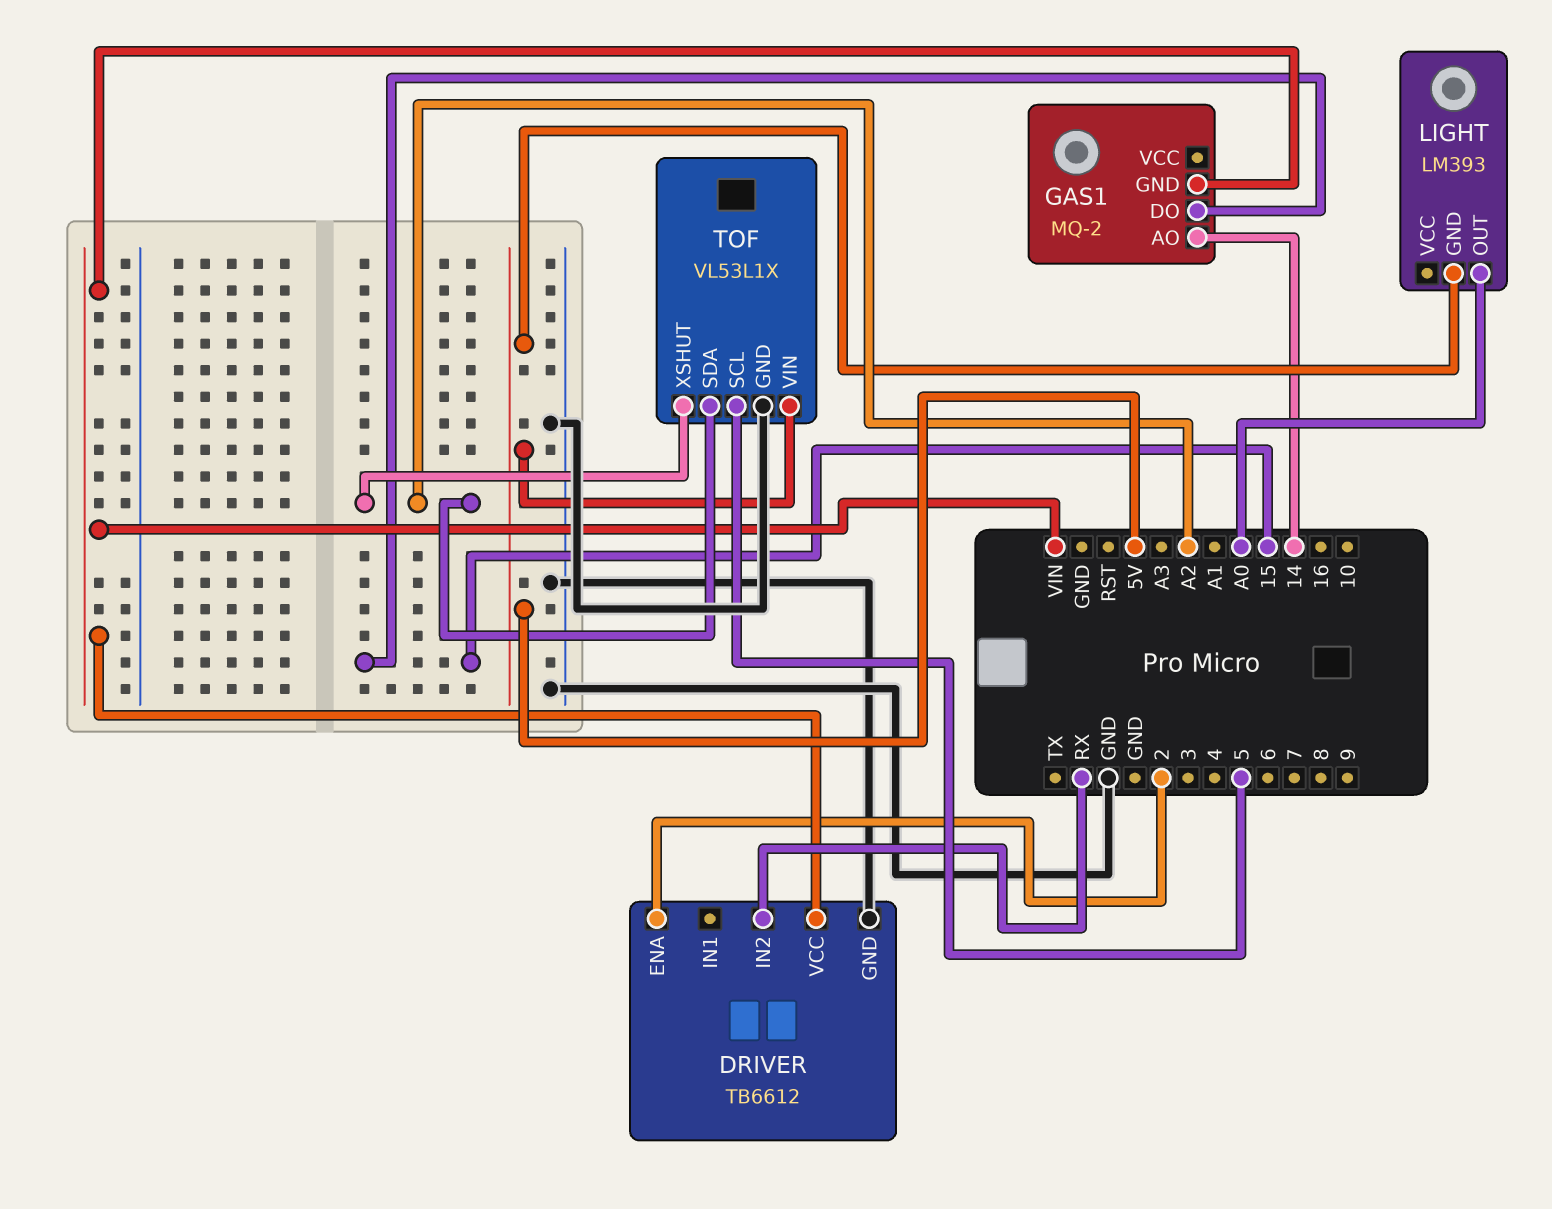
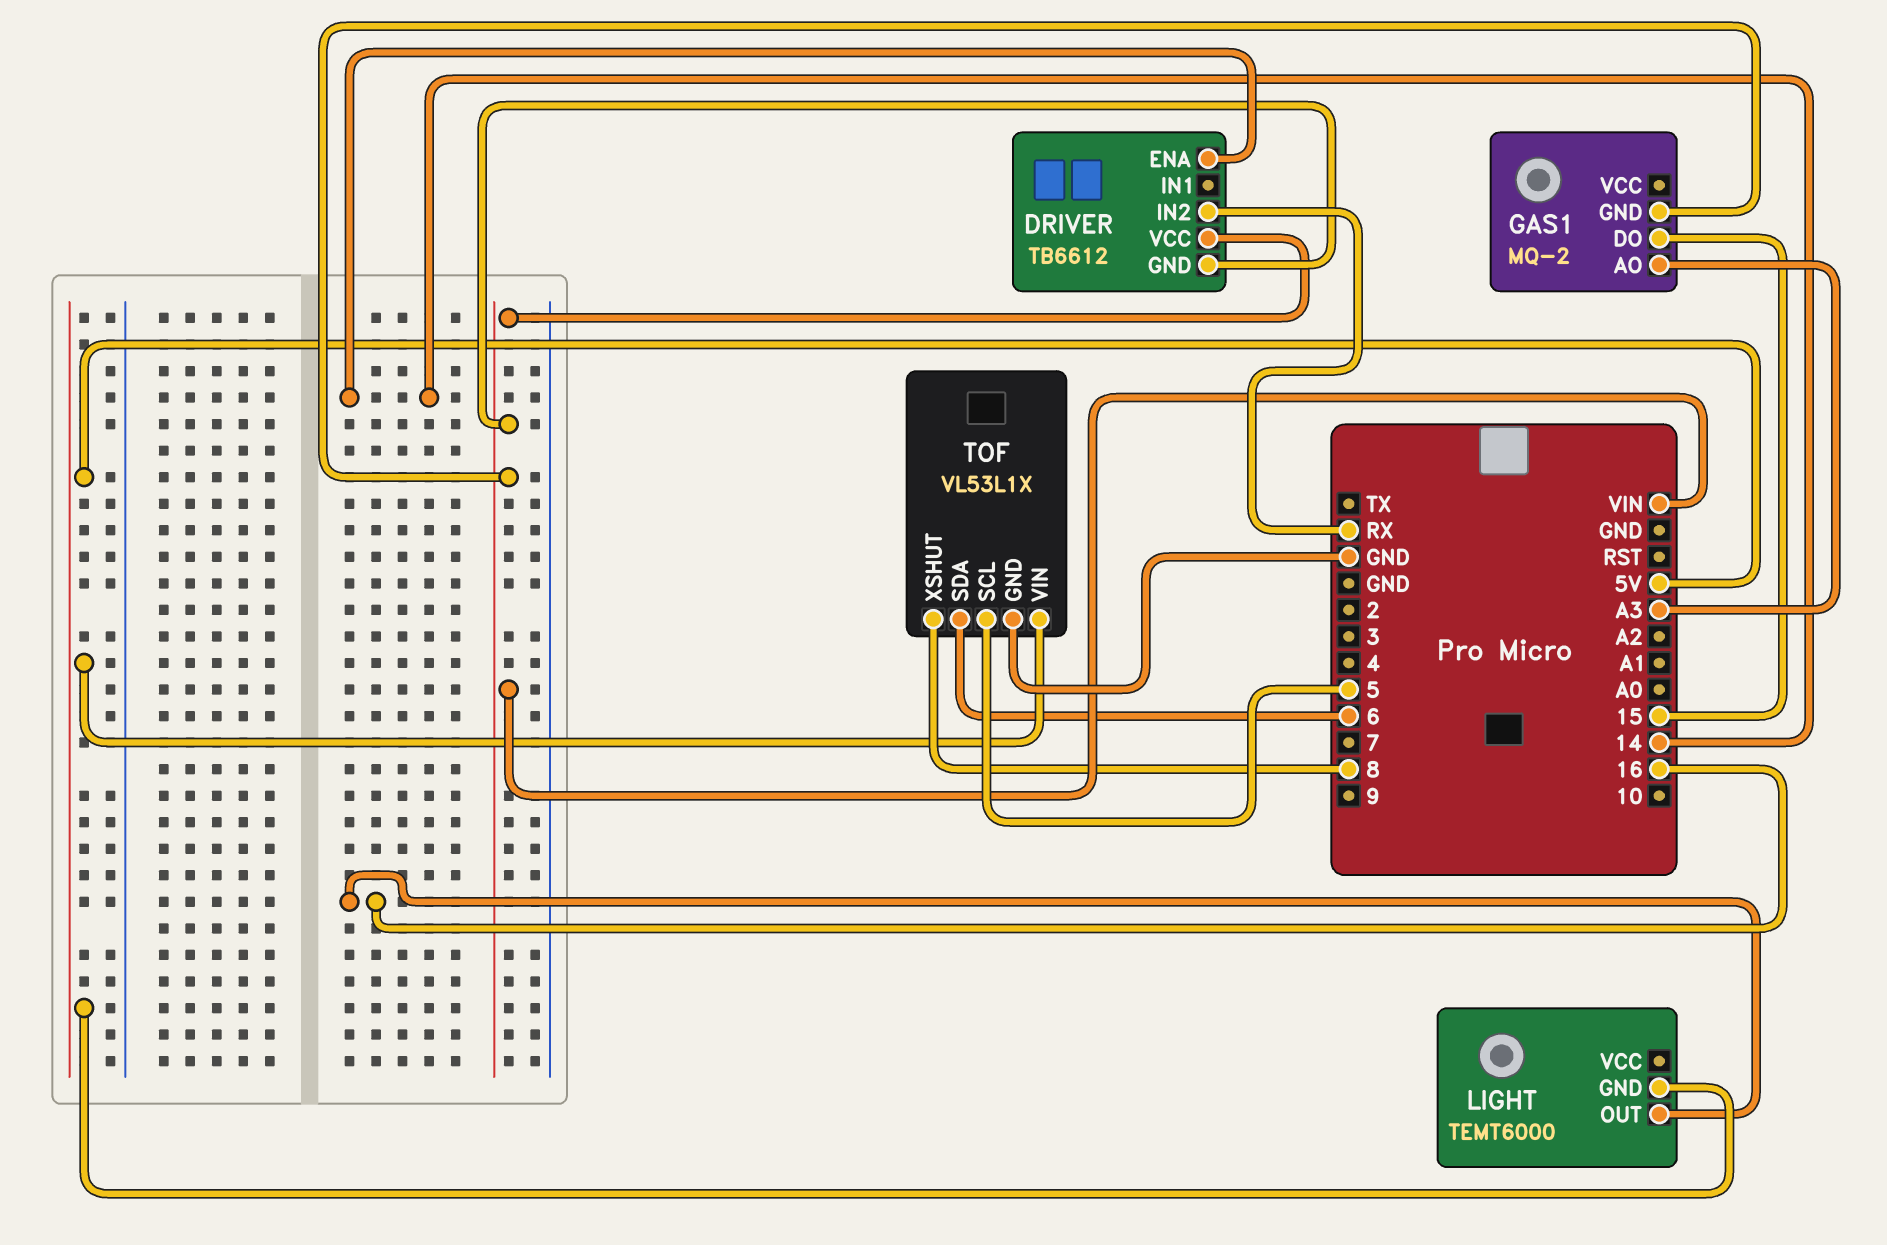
DRIVER pin ENA: 2 -> 14
DRIVER pin GND: GND -> VIN
GAS1 pin AO: 14 -> A3
LIGHT: LM393 -> TEMT6000
LIGHT pin OUT: A0 -> 16
TOF pin SDA: A2 -> 6
TOF pin XSHUT: A2 -> 8

